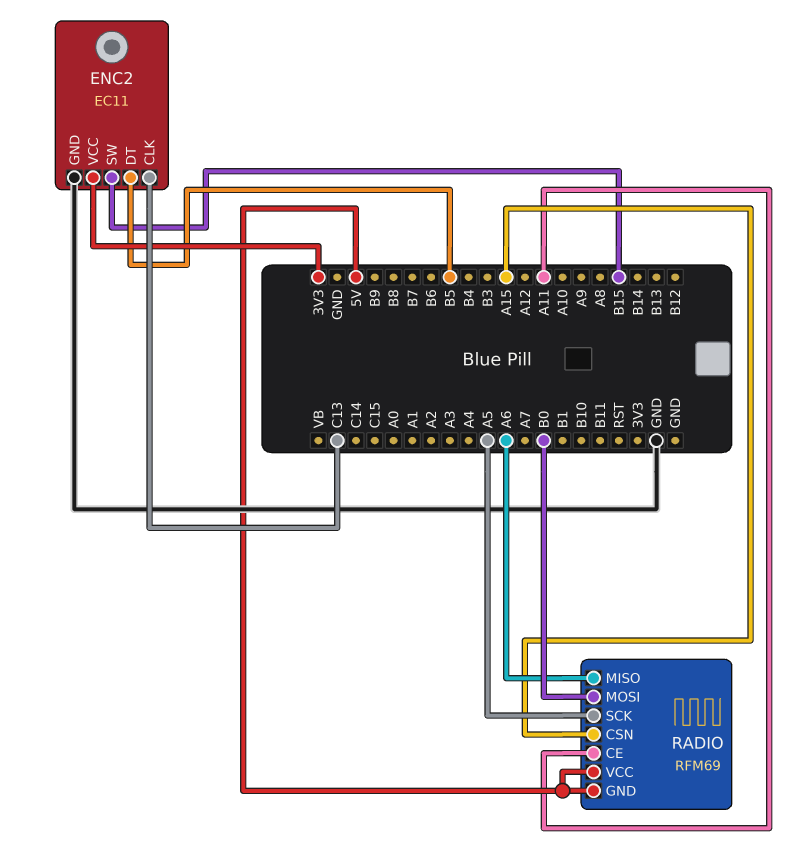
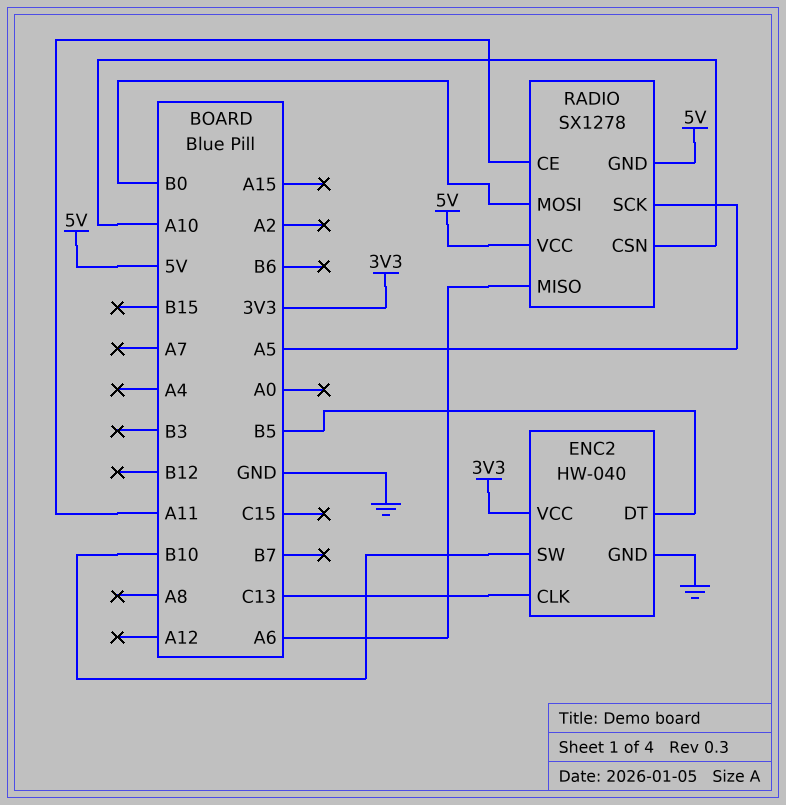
ENC2: EC11 -> HW-040
ENC2 pin SW: B15 -> B10
RADIO: RFM69 -> SX1278
RADIO pin CSN: A15 -> A10

